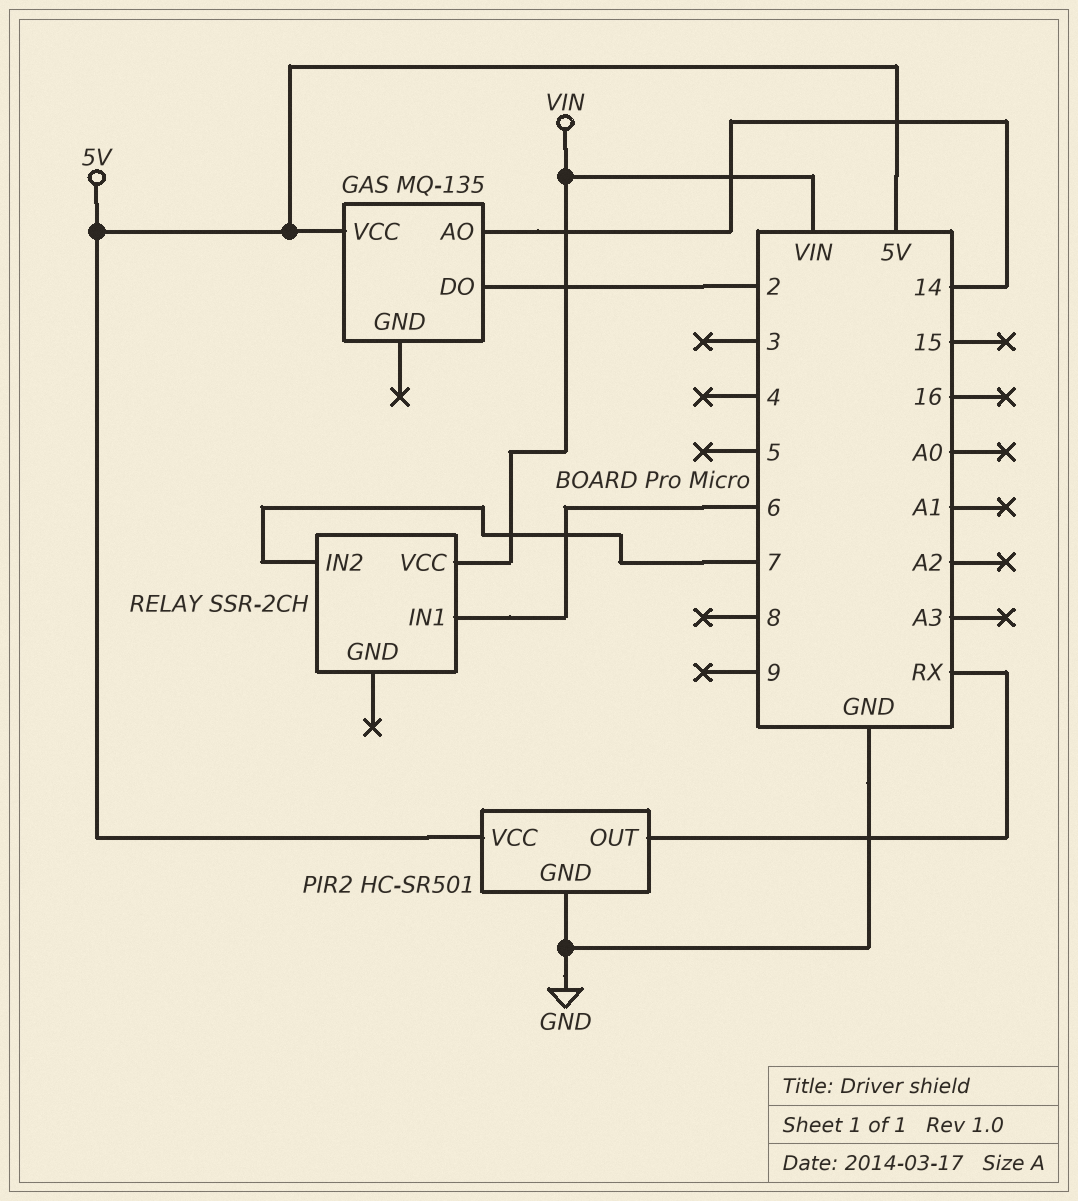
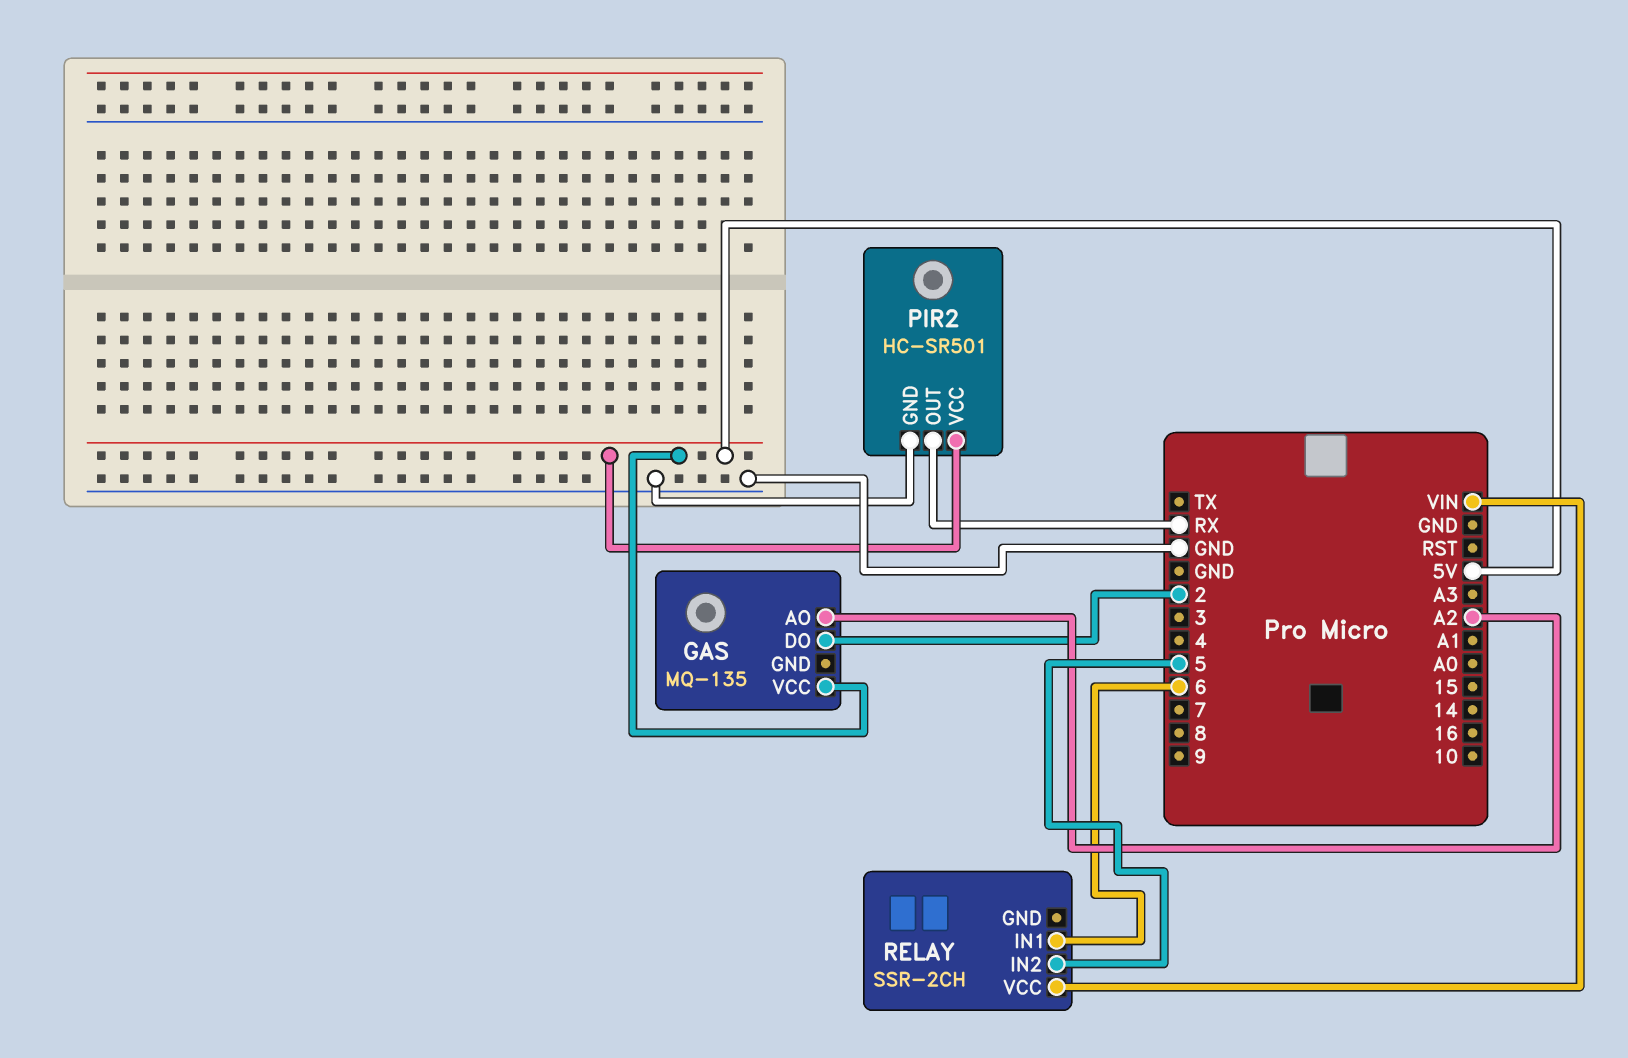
GAS pin AO: 14 -> A2
RELAY pin IN2: 7 -> 5

